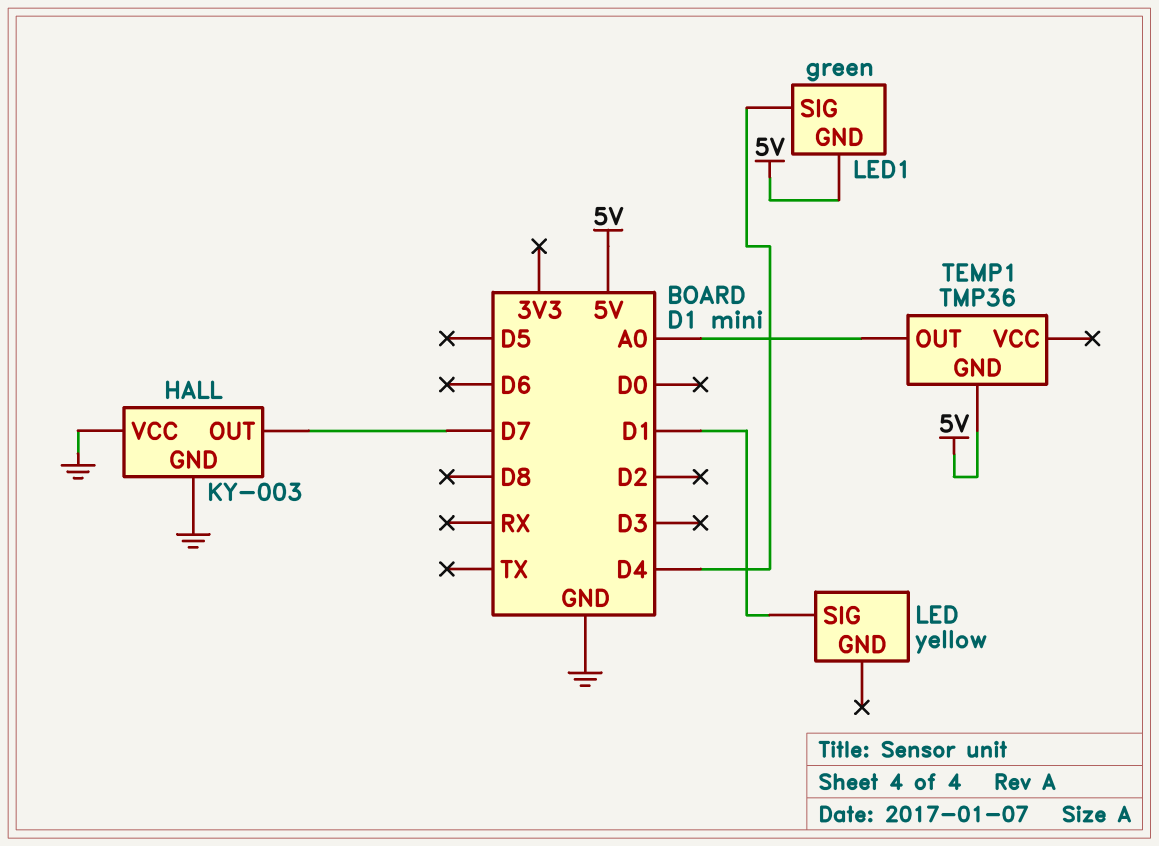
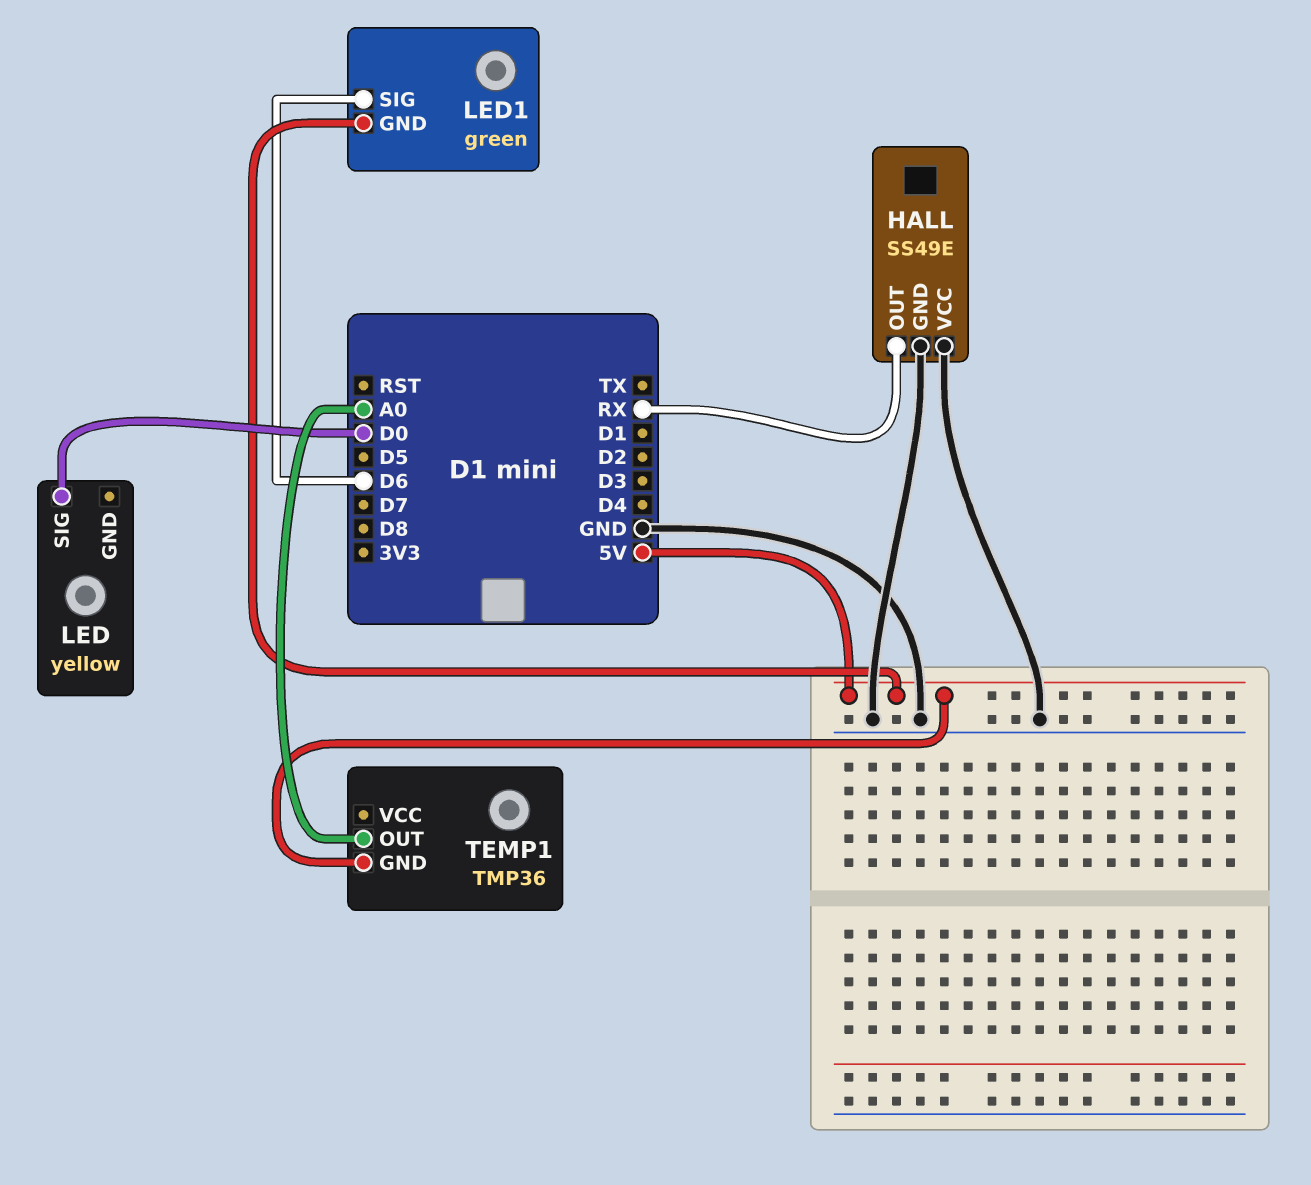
HALL: KY-003 -> SS49E
HALL pin OUT: D7 -> RX
LED pin SIG: D1 -> D0
LED1 pin SIG: D4 -> D6

